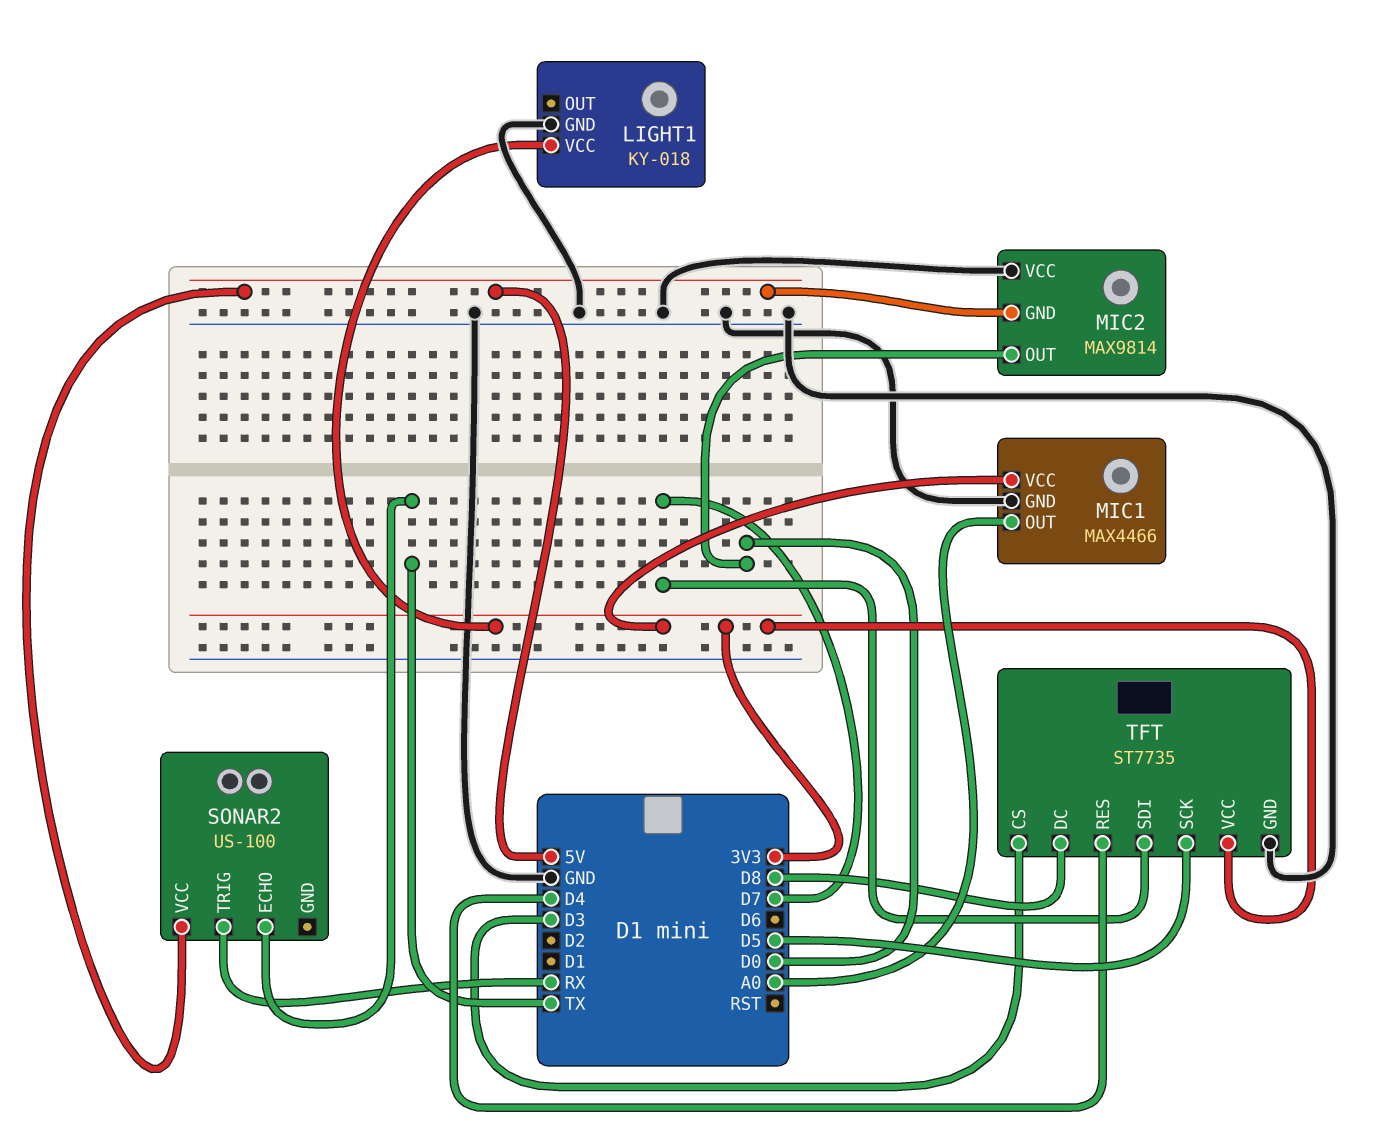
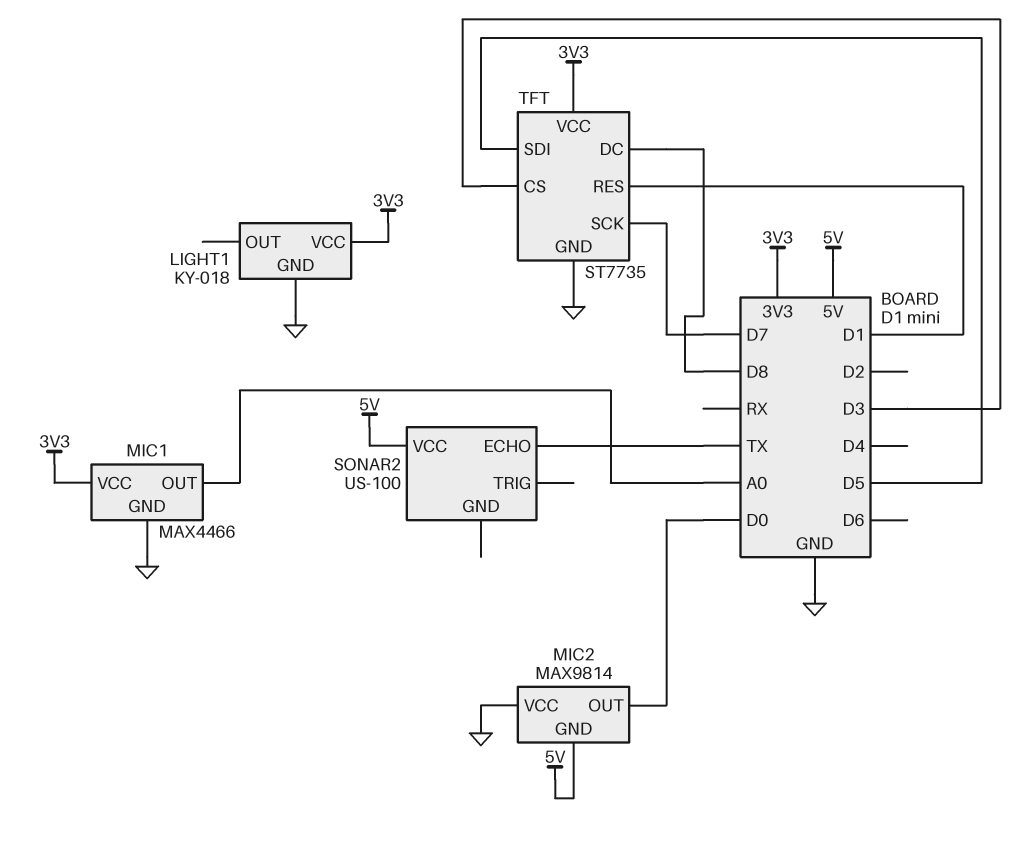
SONAR2 pin TRIG: RX -> none
TFT pin RES: D4 -> D1
TFT pin SCK: D5 -> D7
TFT pin SDI: D7 -> D5

